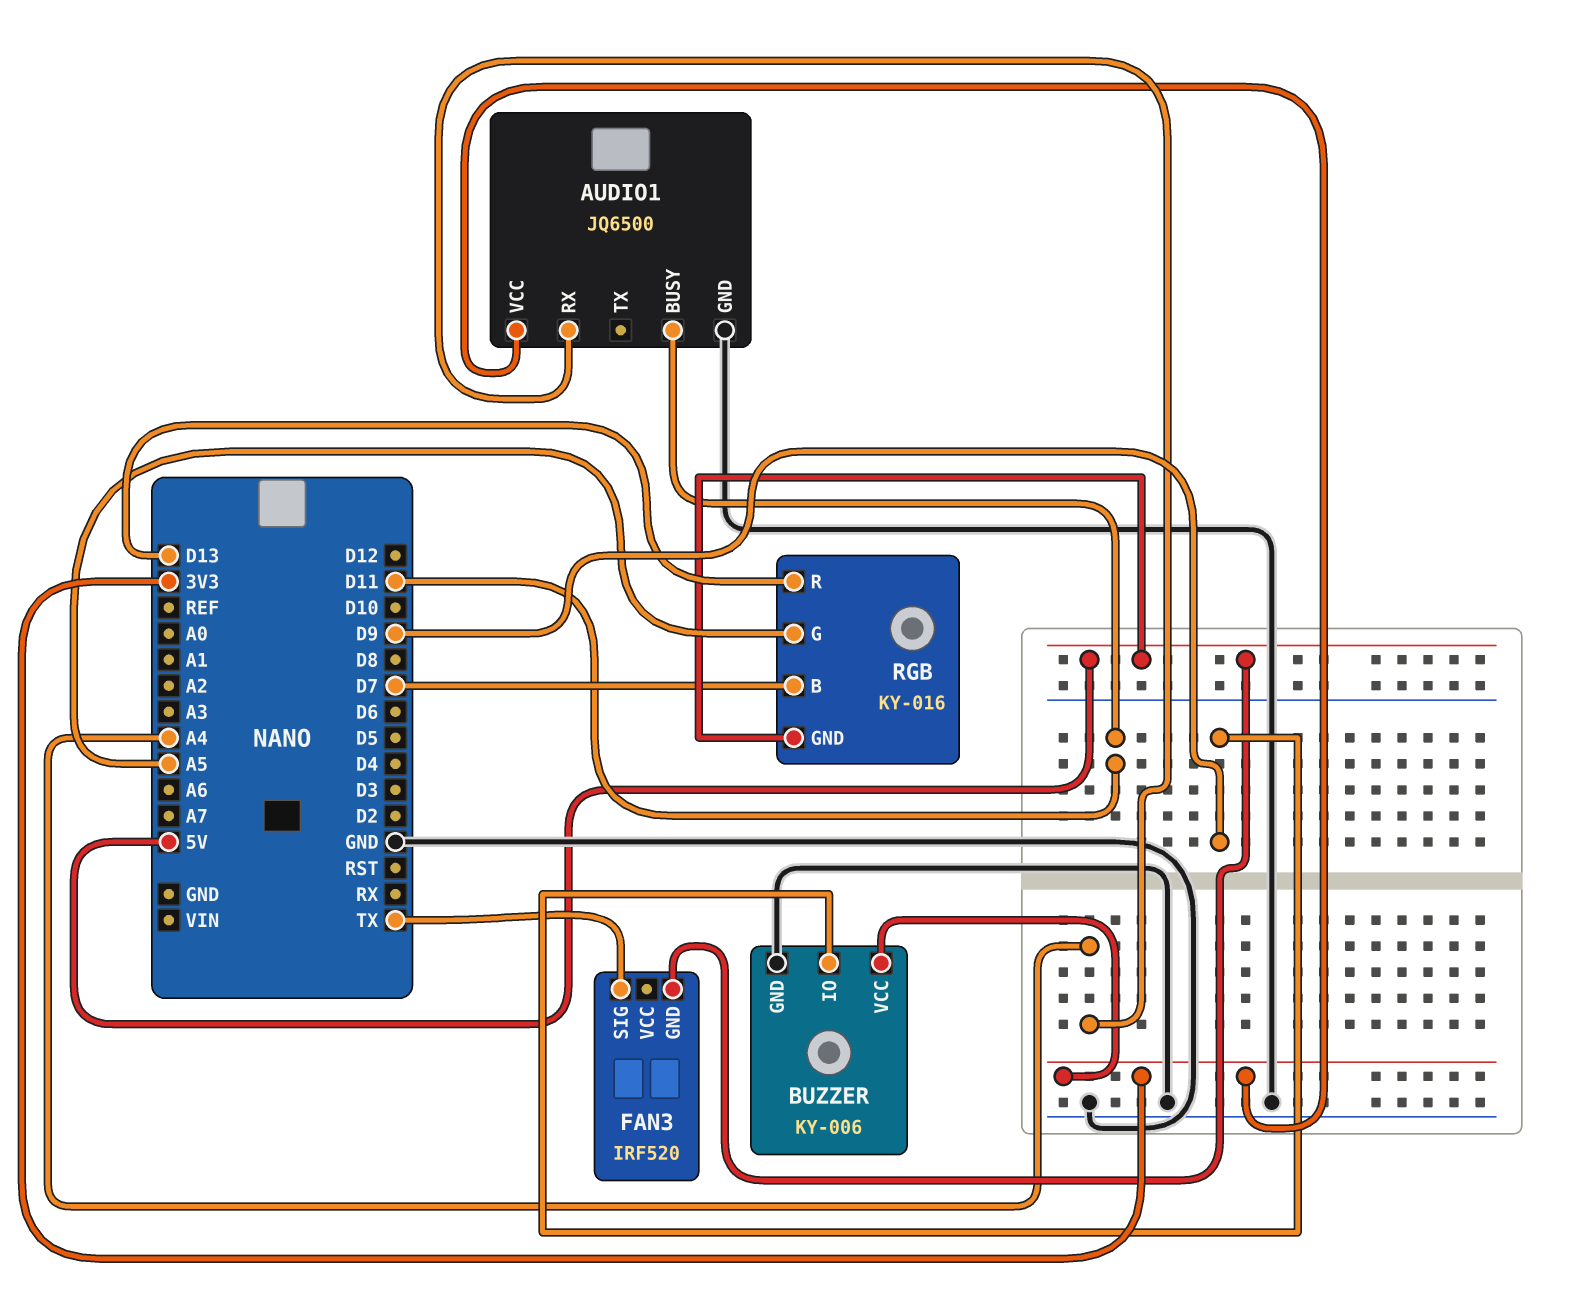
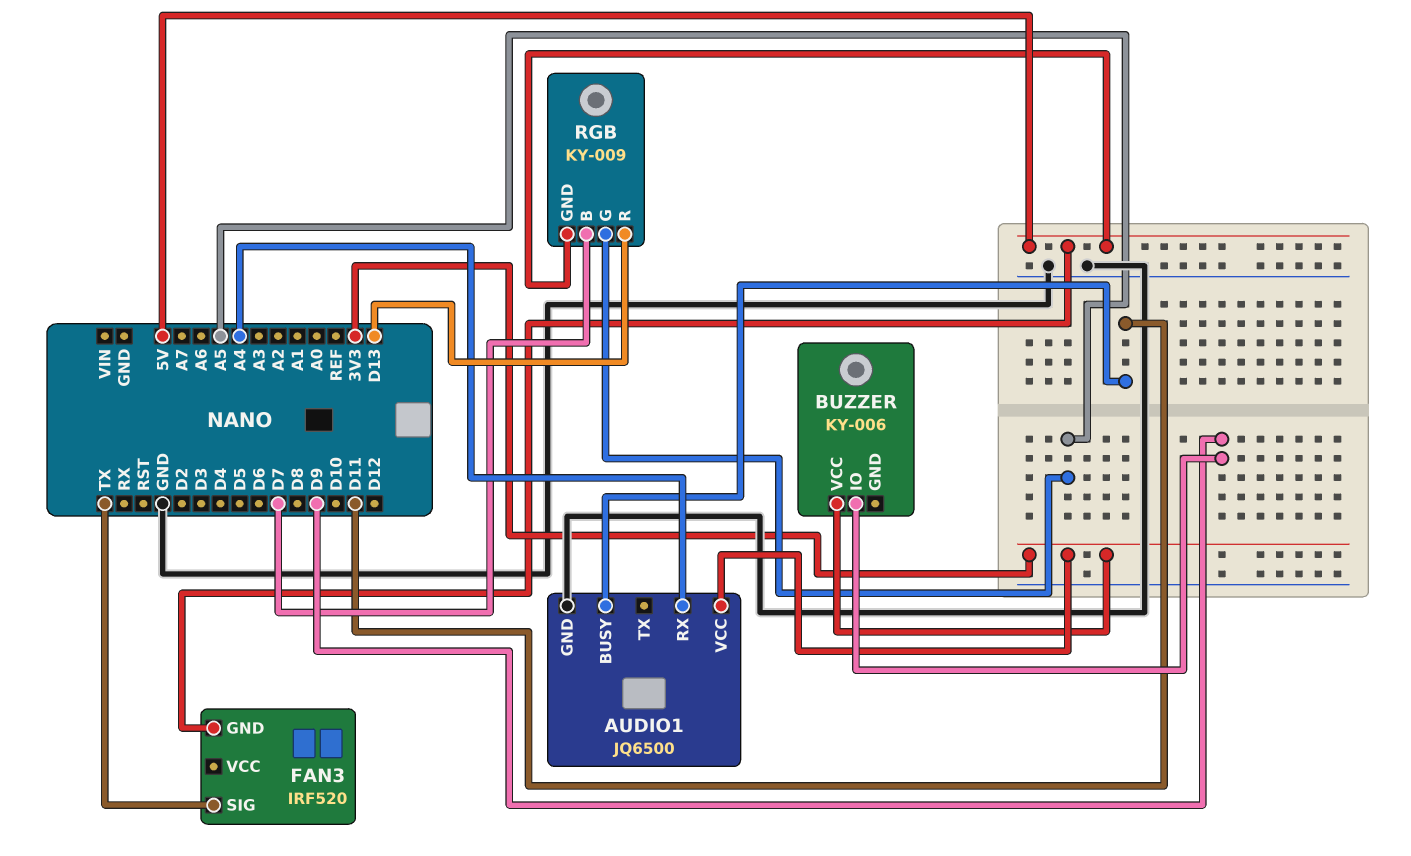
BUZZER pin GND: GND -> none
RGB: KY-016 -> KY-009

